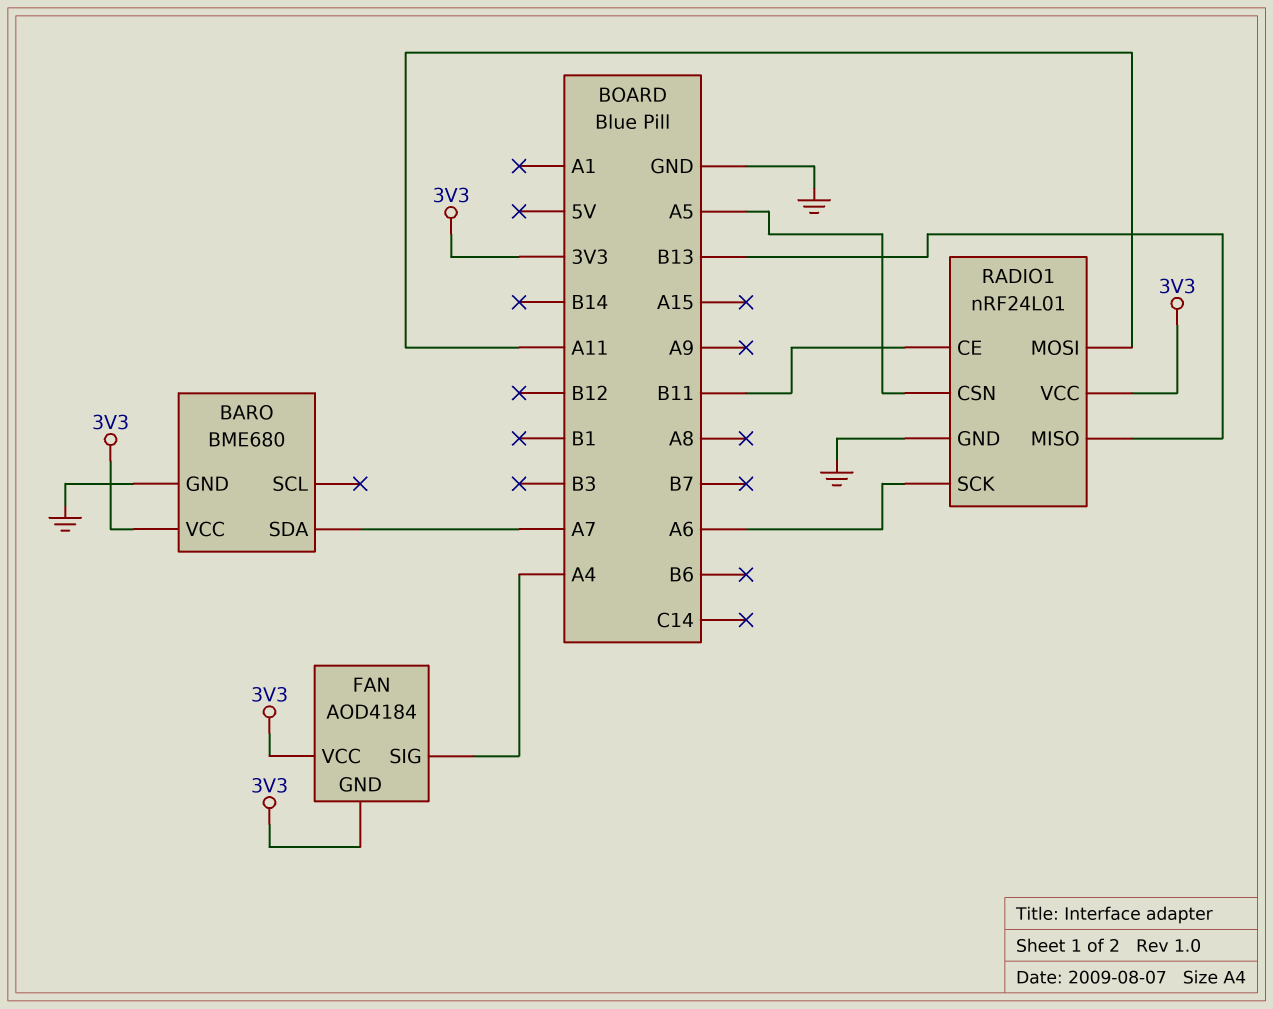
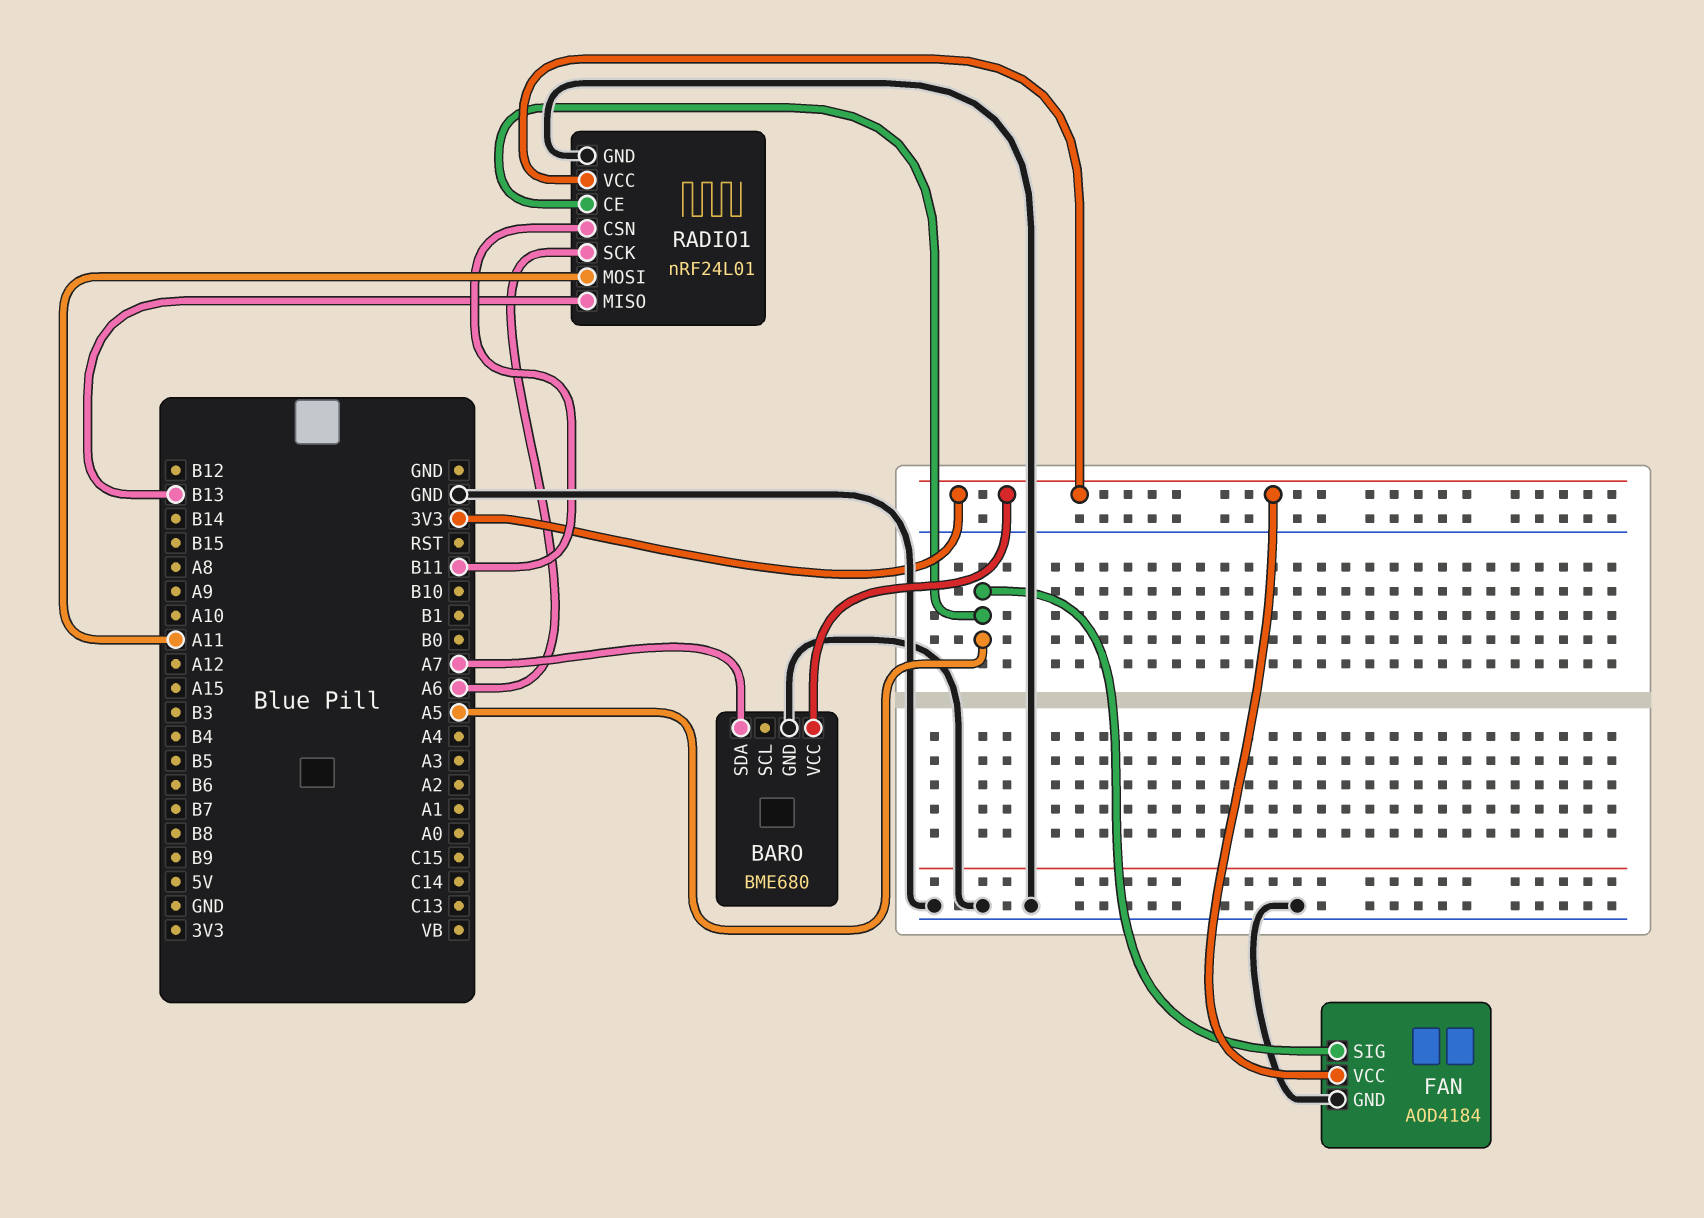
FAN pin GND: 3V3 -> GND
FAN pin SIG: A4 -> A5
RADIO1 pin CE: B11 -> A5
RADIO1 pin CSN: A5 -> B11

